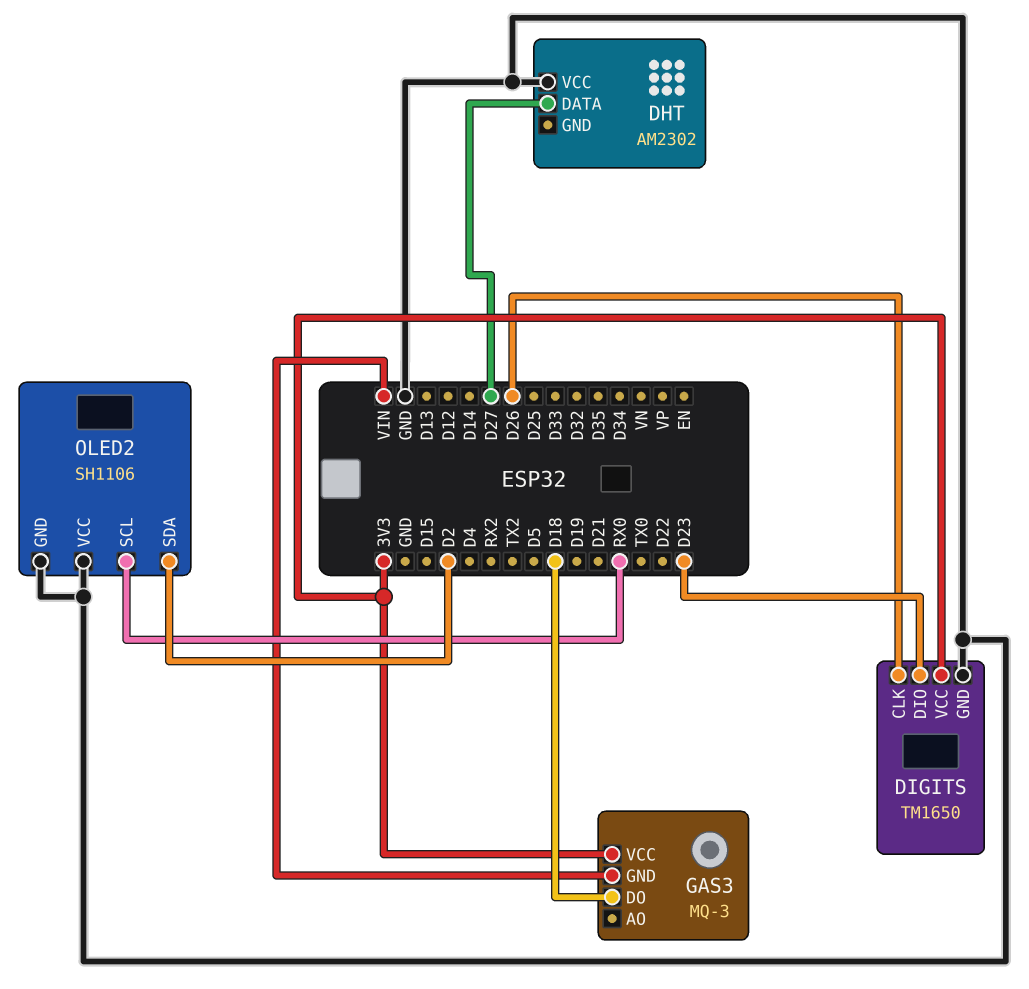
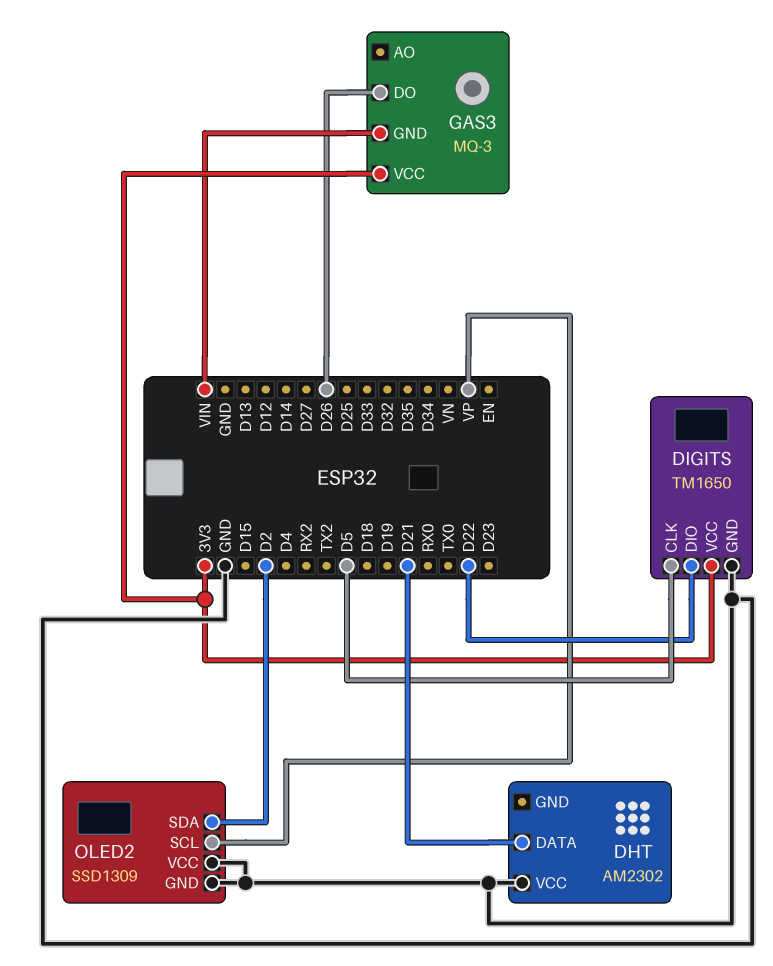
DHT pin DATA: D27 -> D21
DIGITS pin CLK: D26 -> D5
DIGITS pin DIO: D23 -> D22
GAS3 pin DO: D18 -> D26
OLED2: SH1106 -> SSD1309
OLED2 pin SCL: RX0 -> VP

